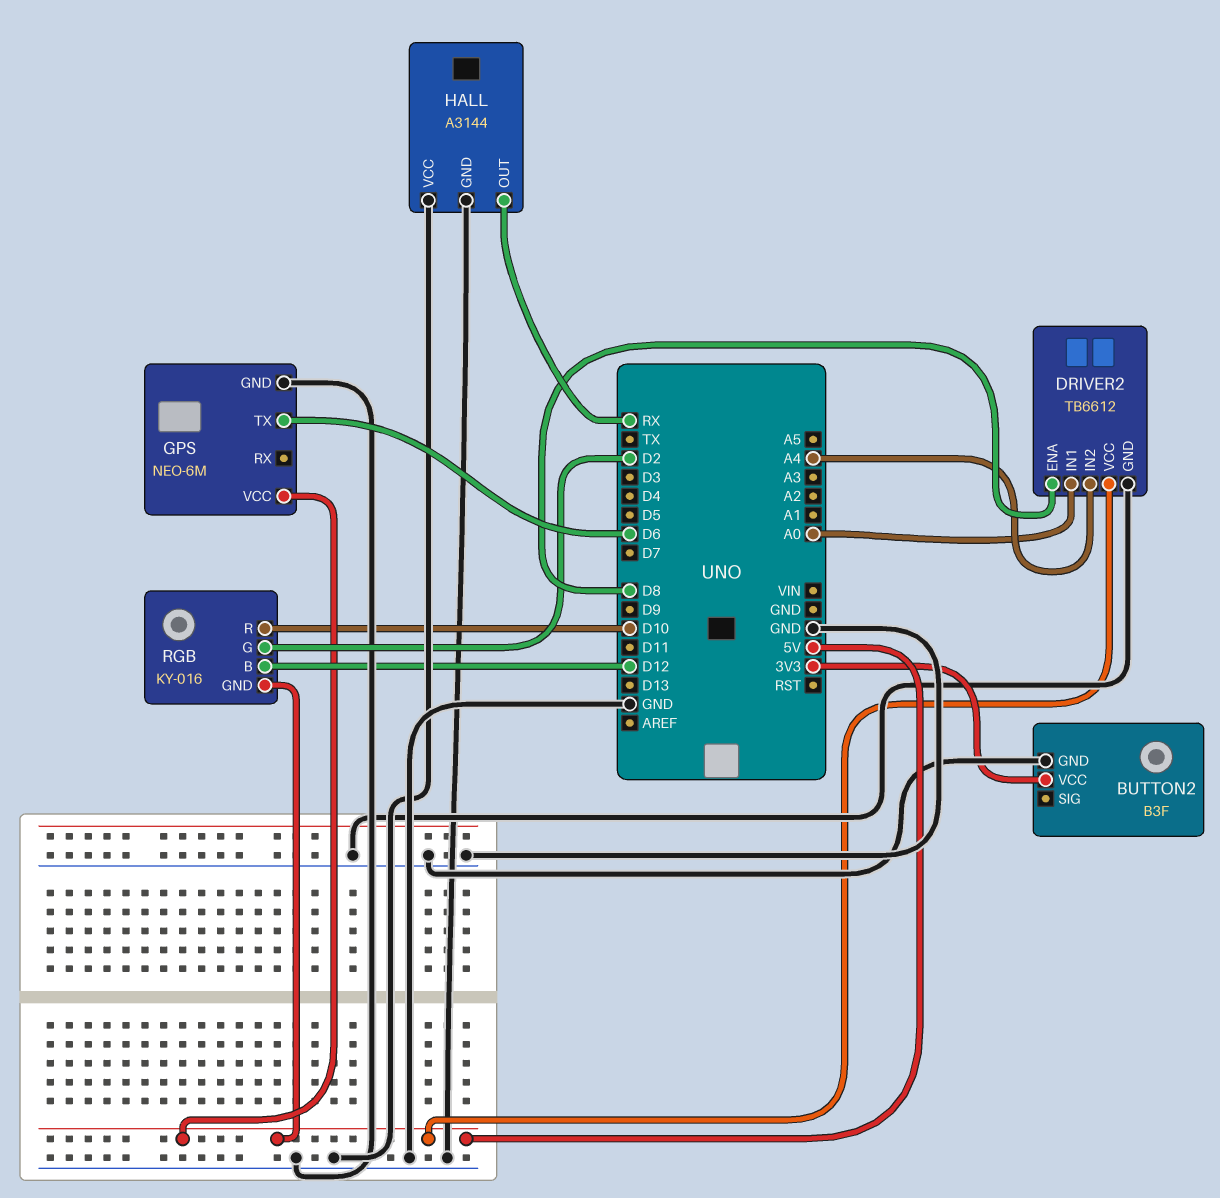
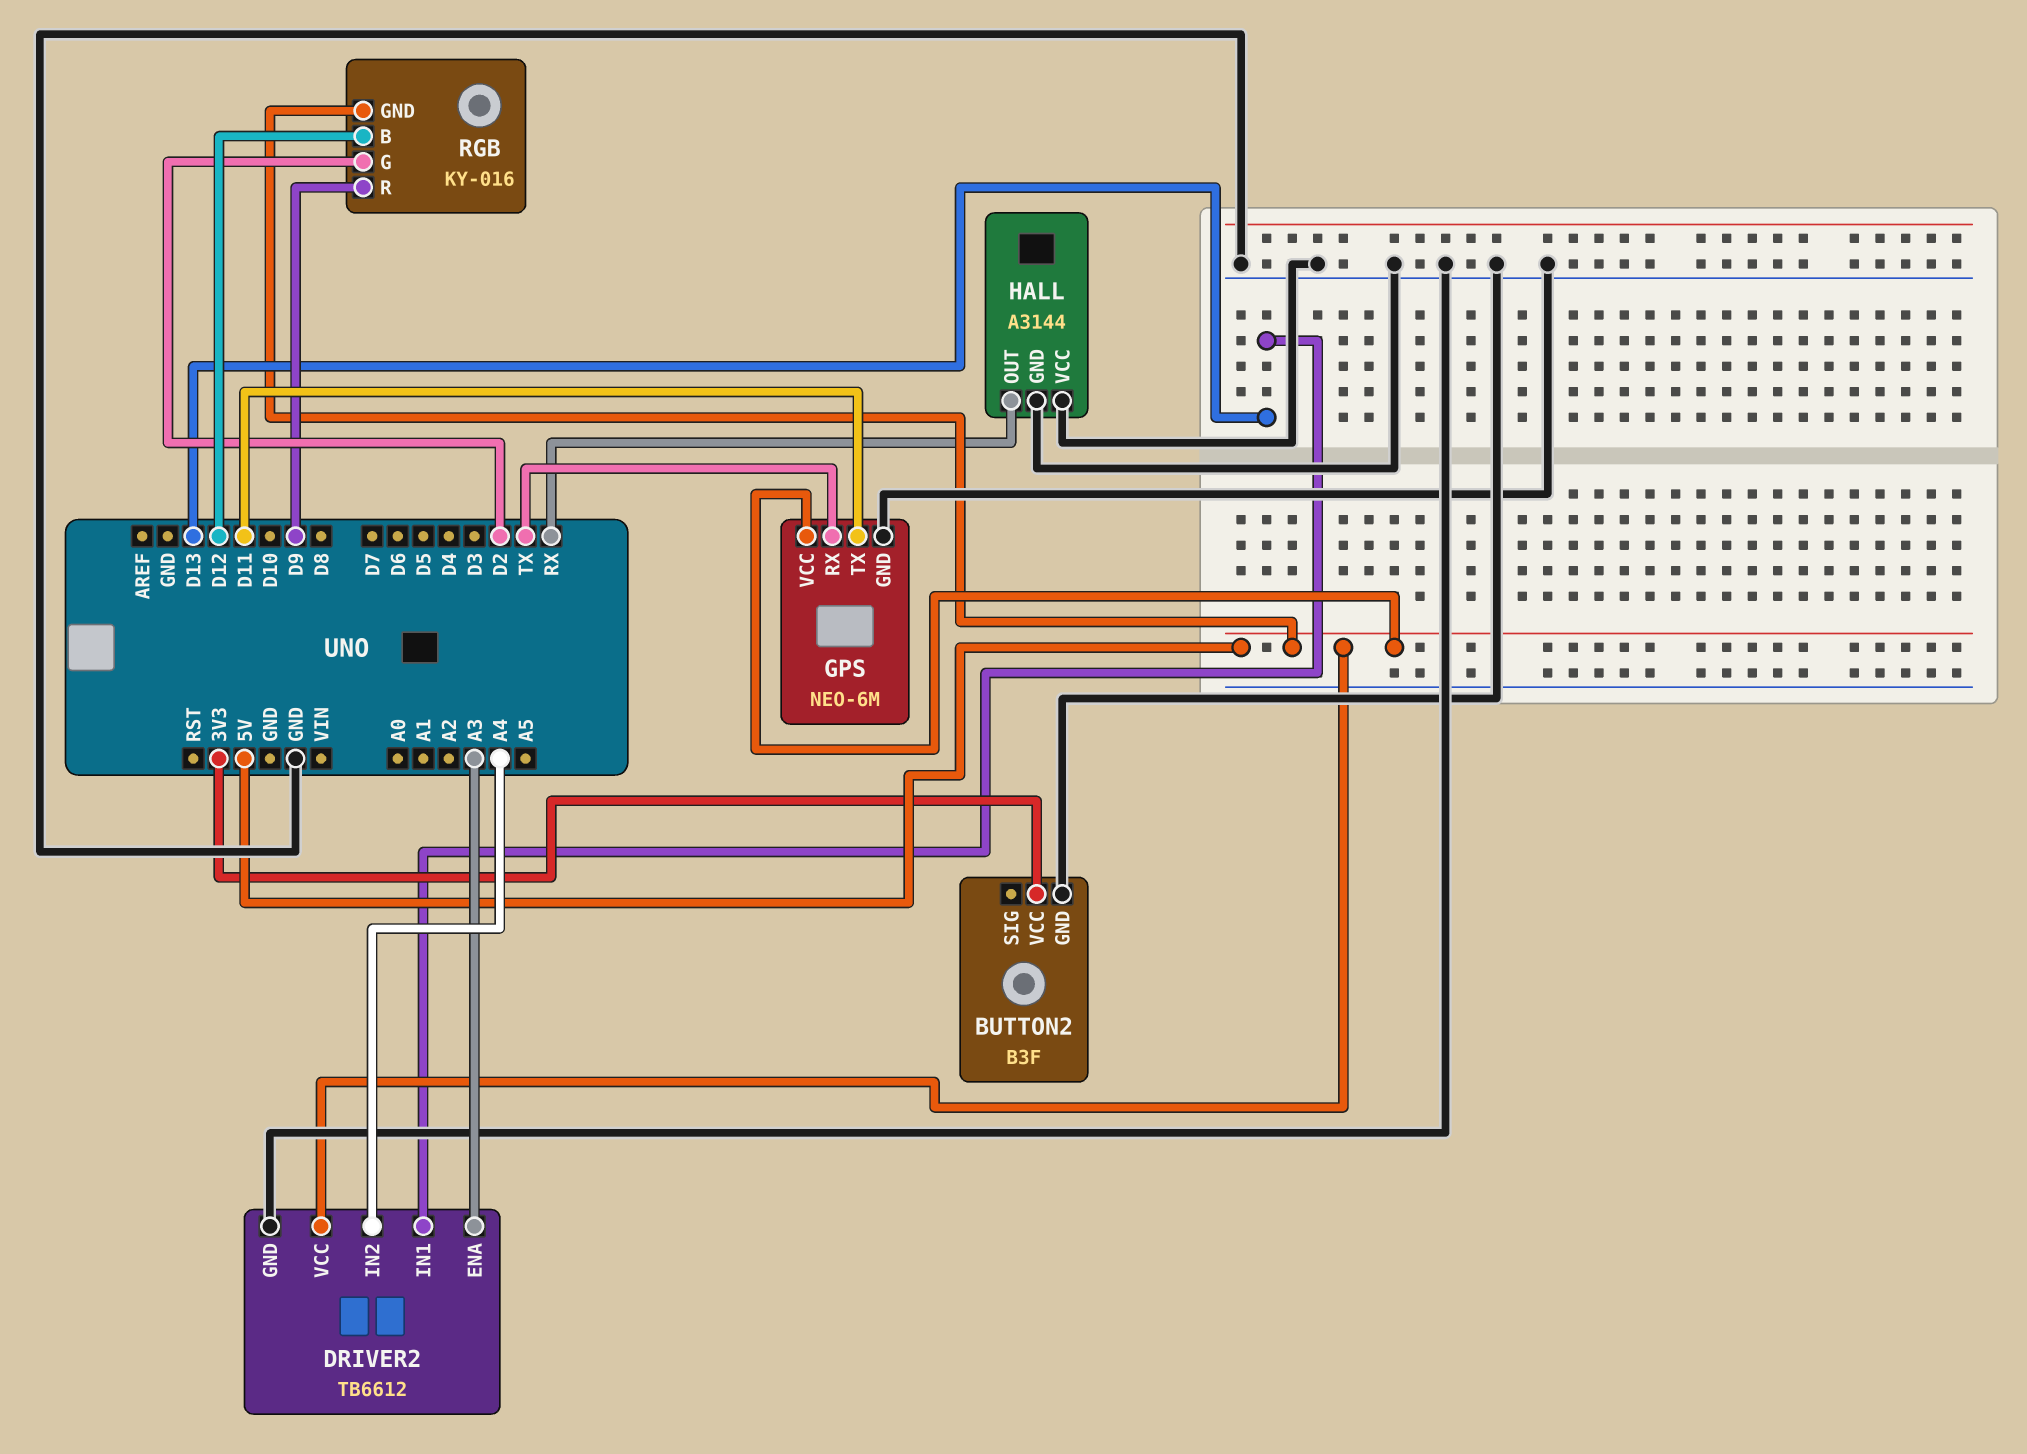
DRIVER2 pin ENA: D8 -> A3
DRIVER2 pin IN1: A0 -> D13
GPS pin RX: none -> TX
GPS pin TX: D6 -> D11
RGB pin R: D10 -> D9

